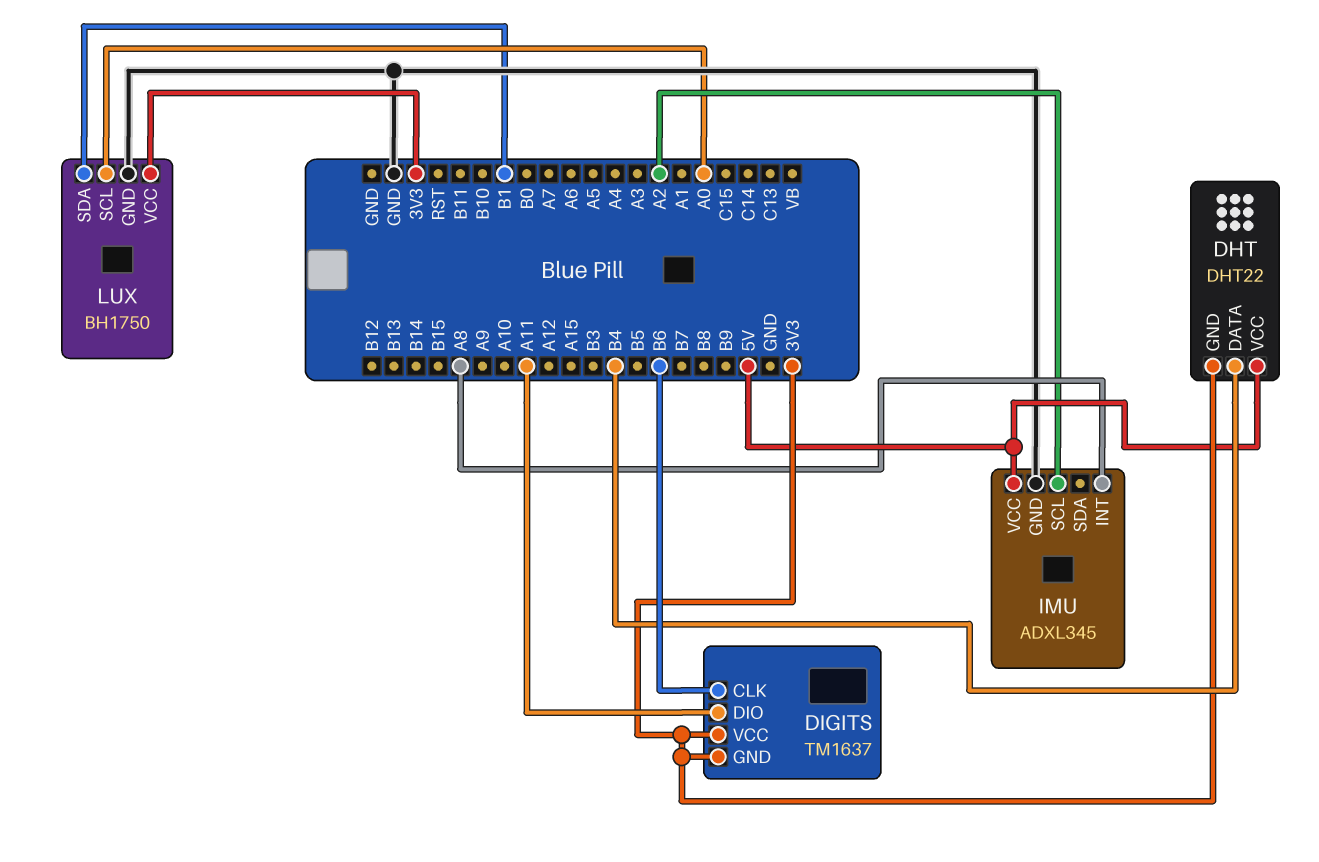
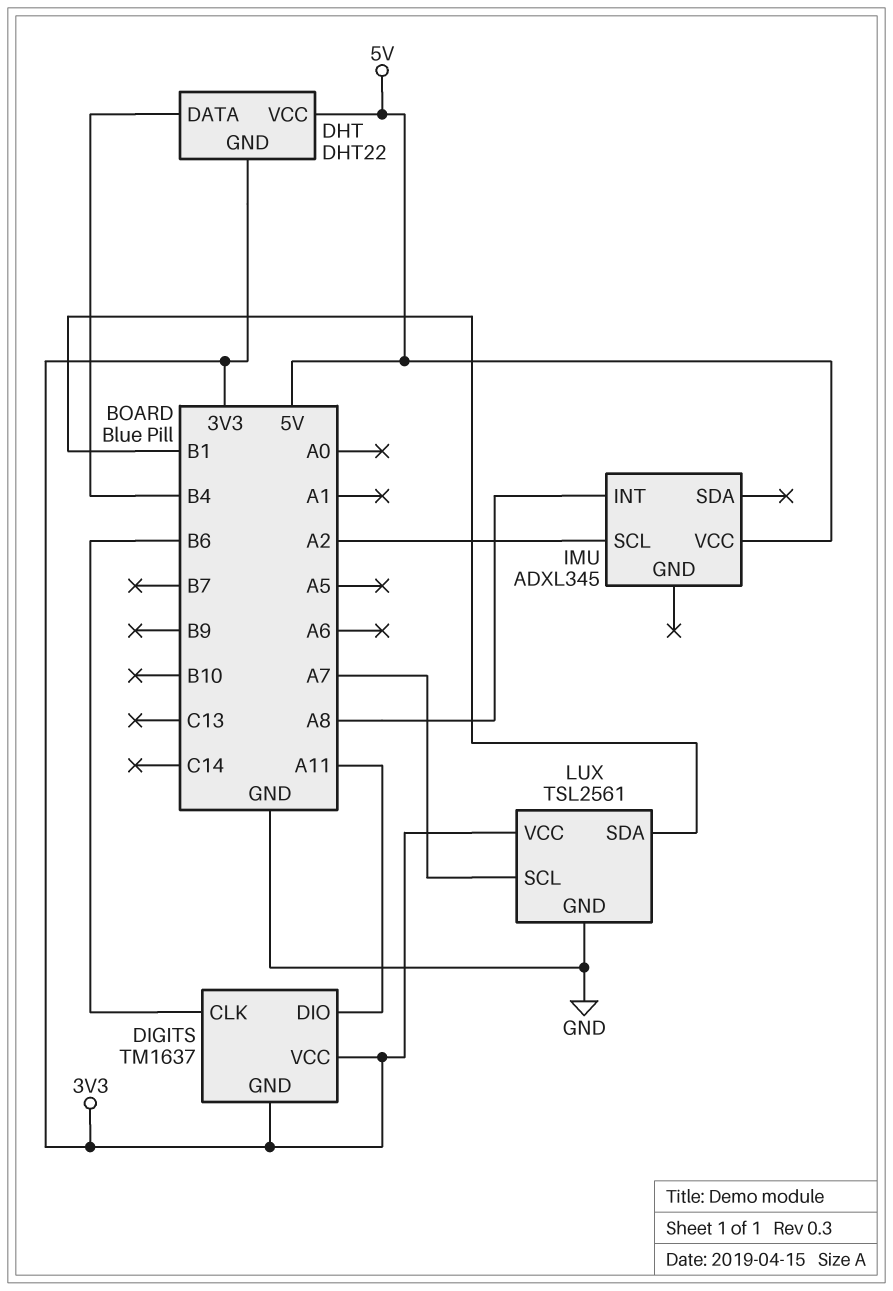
IMU pin GND: GND -> none
LUX: BH1750 -> TSL2561
LUX pin SCL: A0 -> A7

